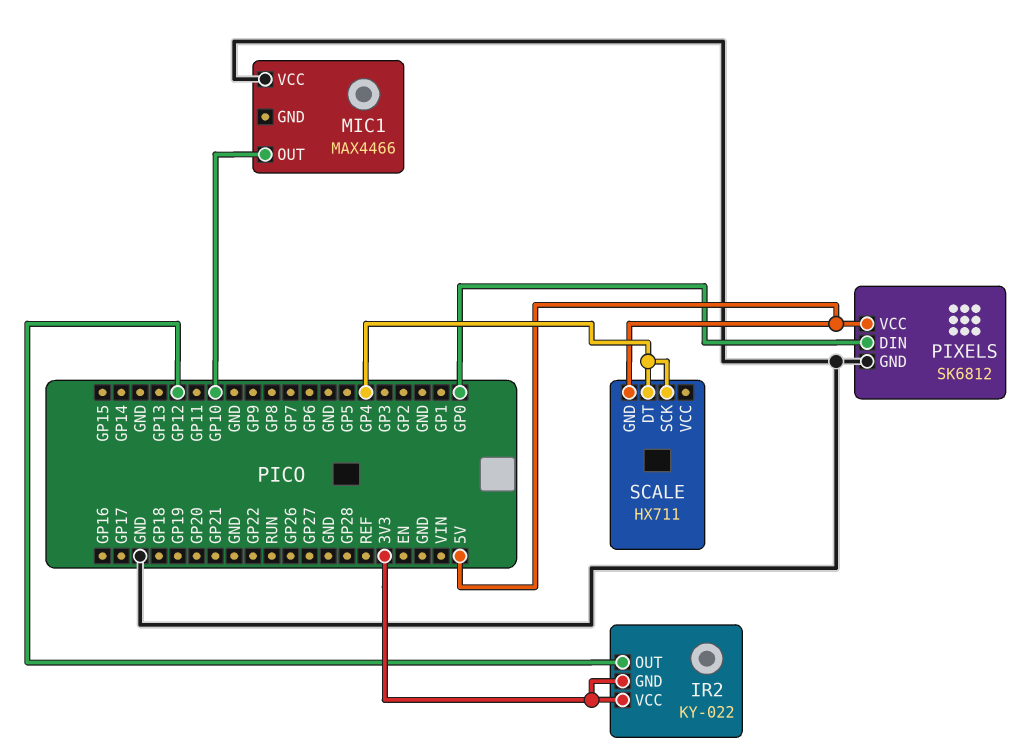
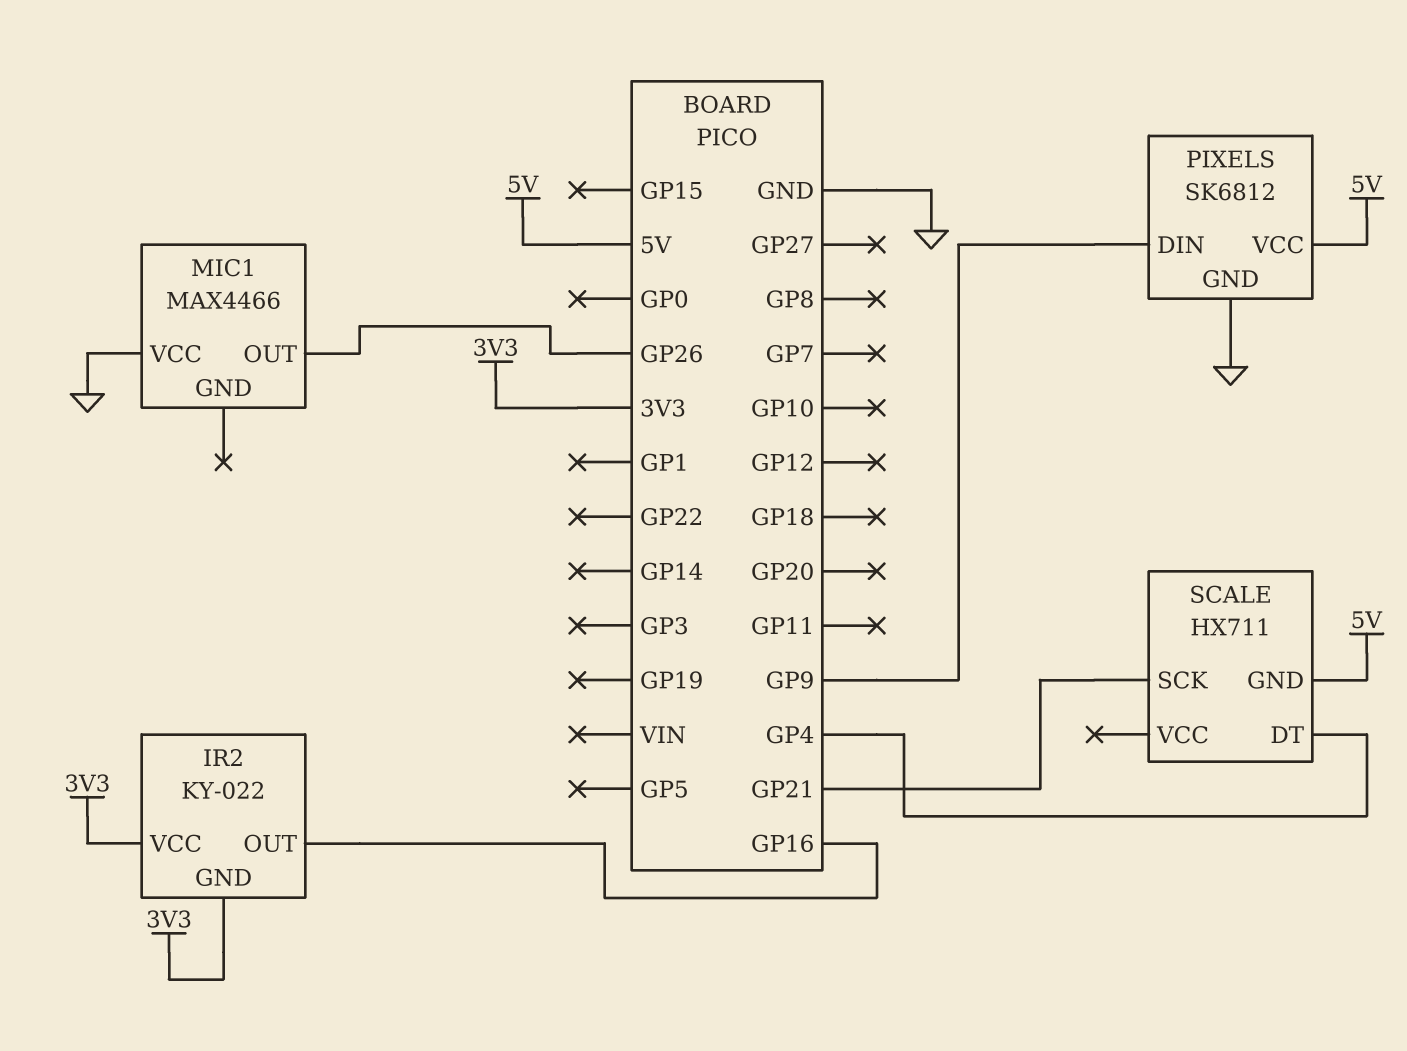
IR2 pin OUT: GP12 -> GP16
MIC1 pin OUT: GP10 -> GP26
PIXELS pin DIN: GP0 -> GP9
SCALE pin SCK: GP4 -> GP21

